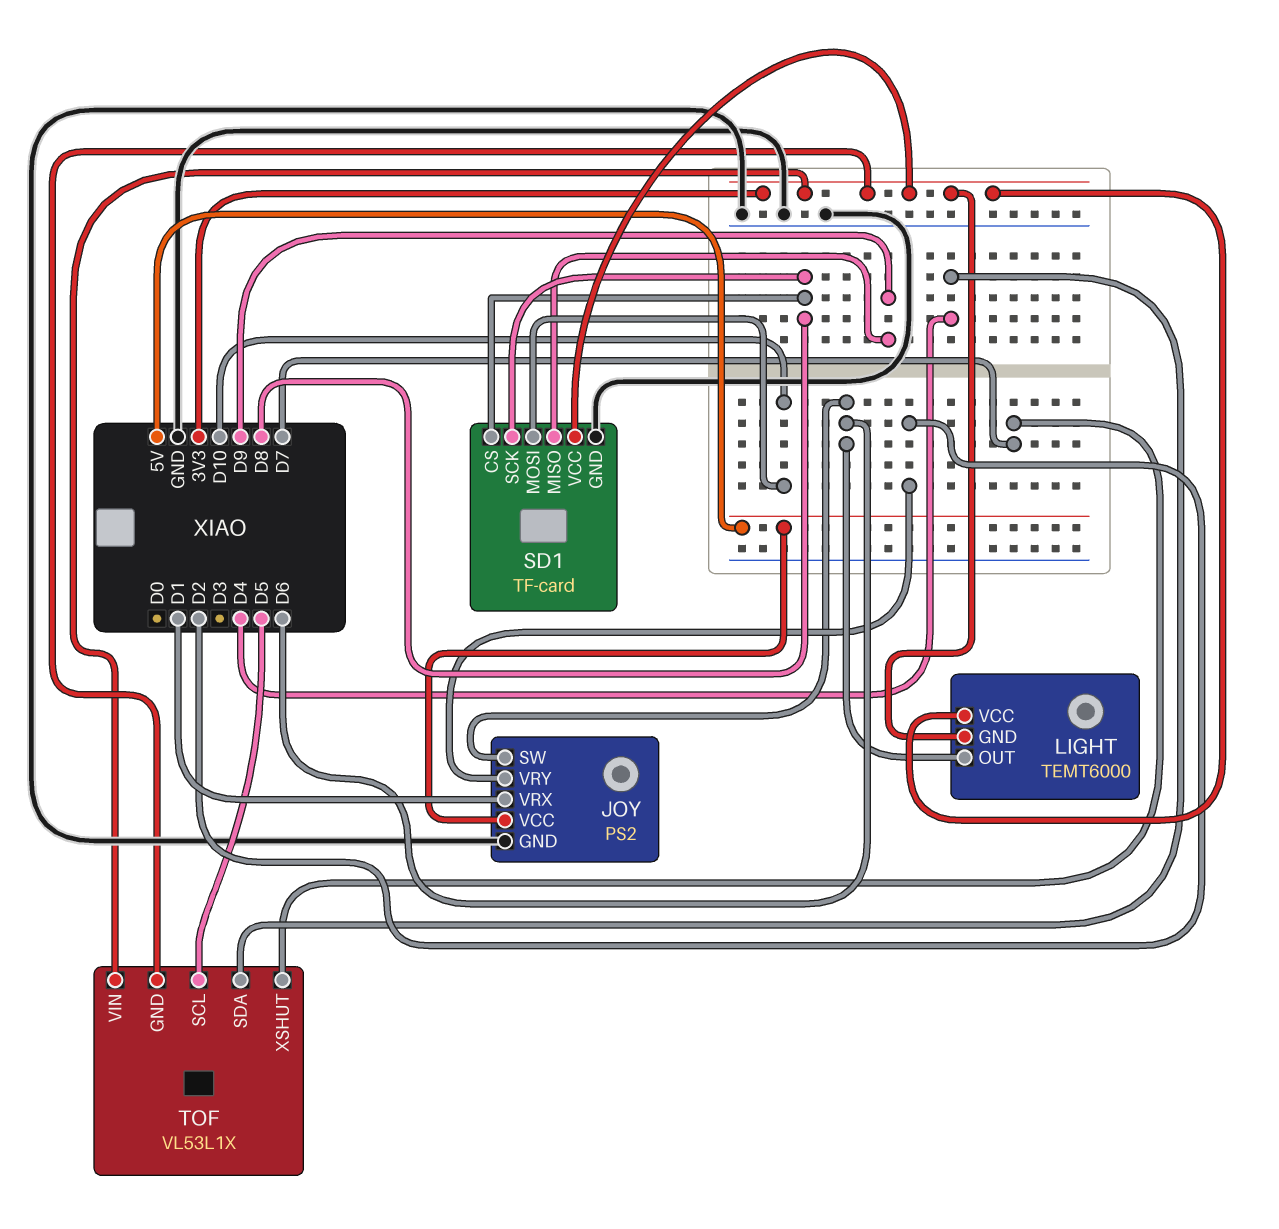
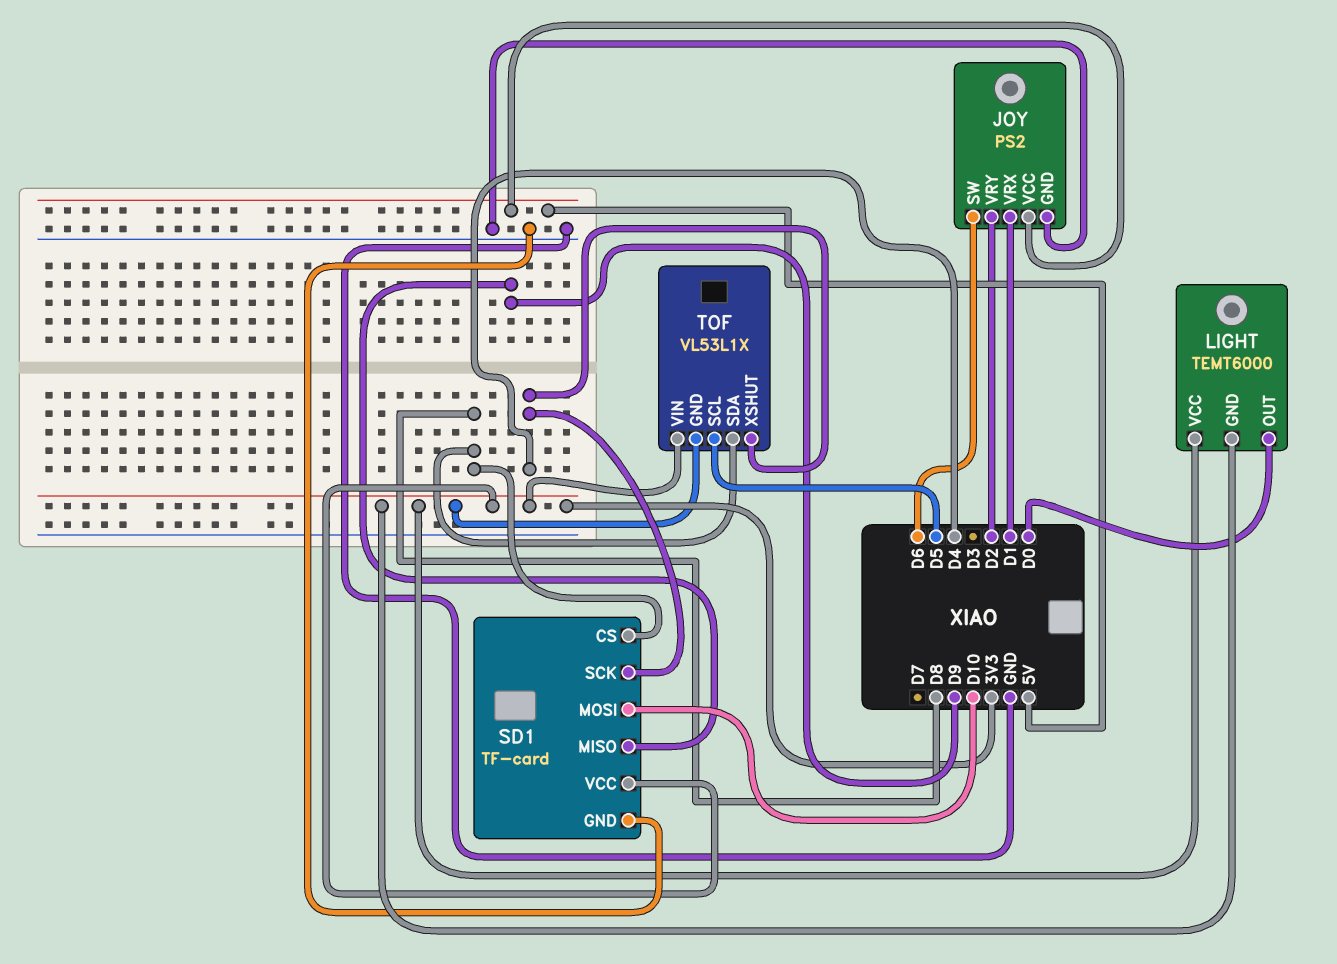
LIGHT pin OUT: D6 -> D0
SD1 pin SCK: D8 -> D4
TOF pin SDA: D4 -> D8
TOF pin XSHUT: D7 -> D4

